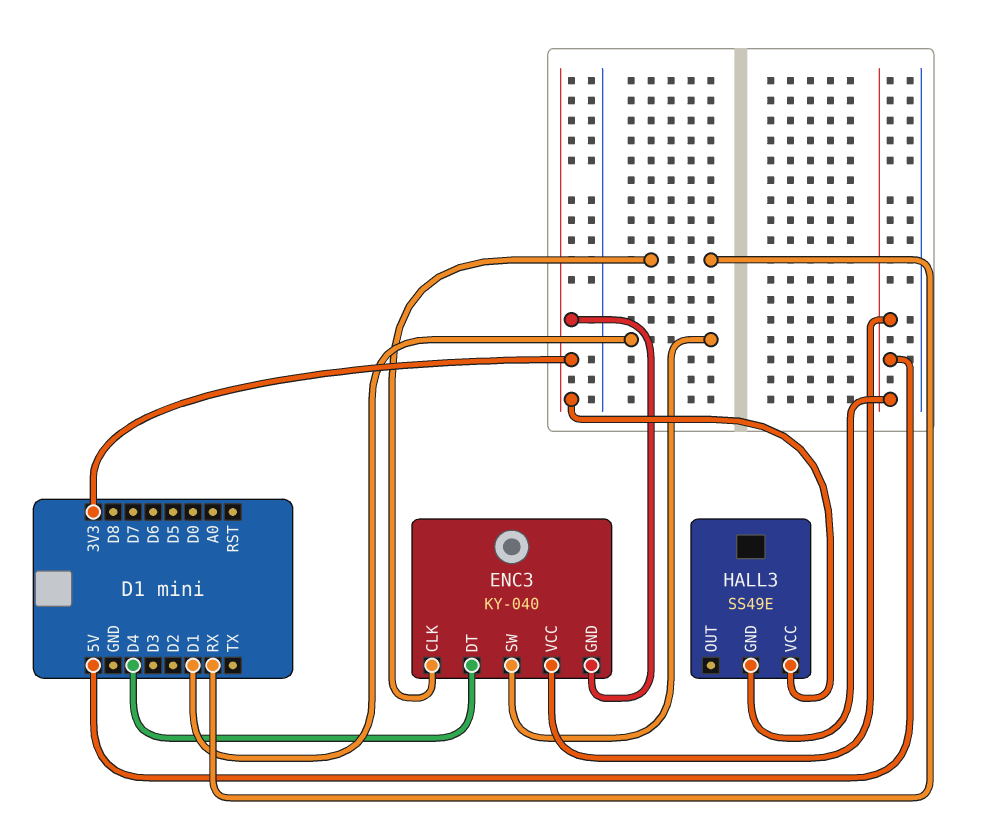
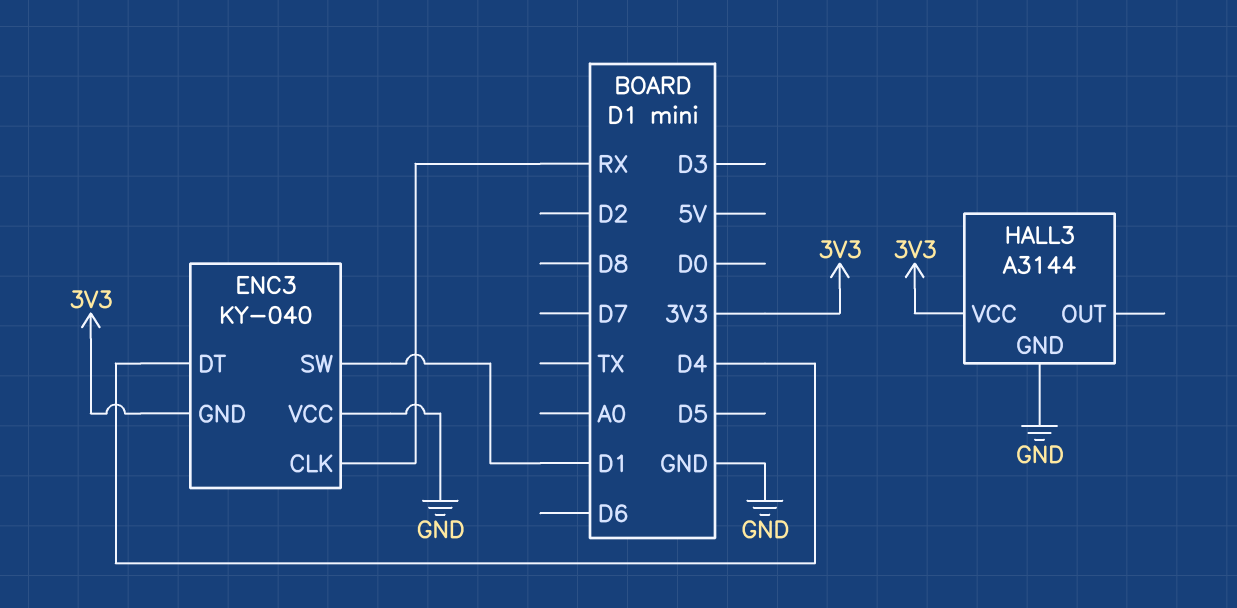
ENC3 pin VCC: 5V -> GND
HALL3: SS49E -> A3144
HALL3 pin GND: 5V -> GND

